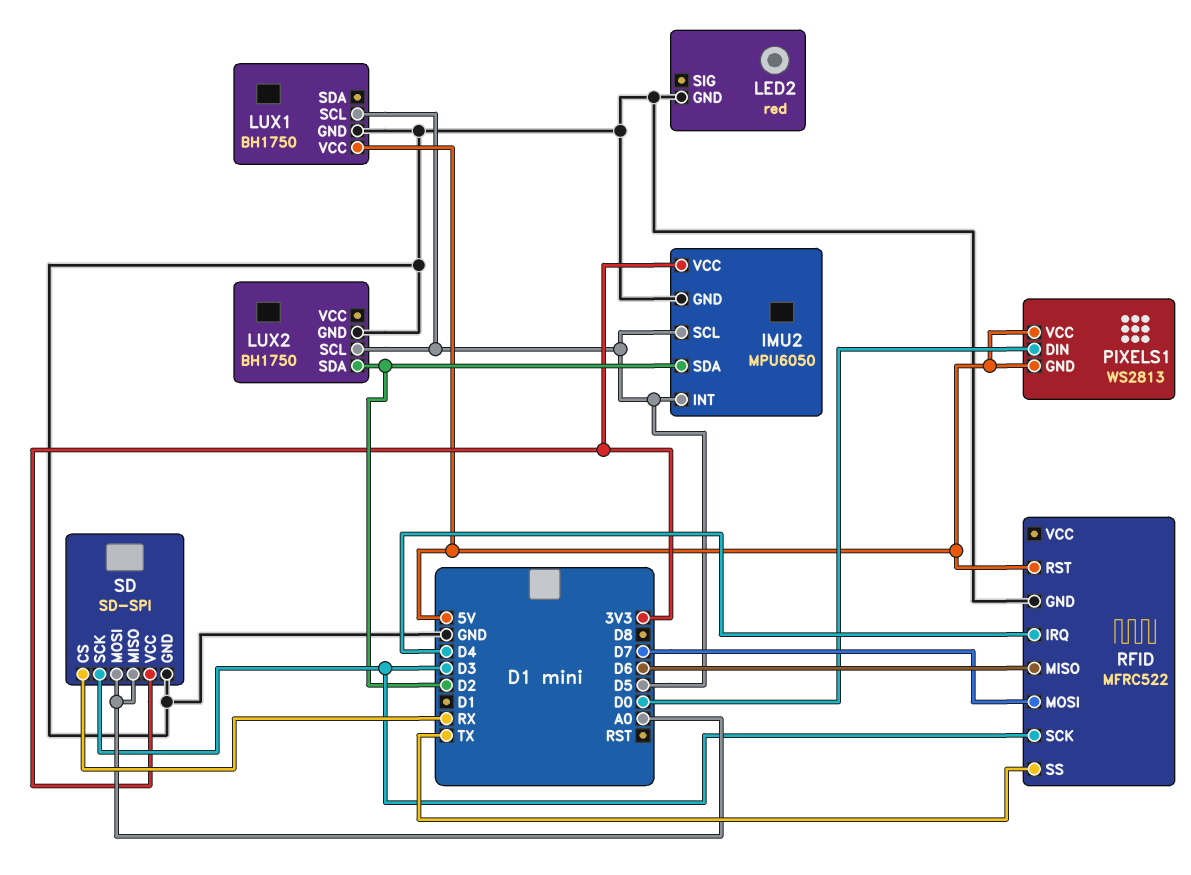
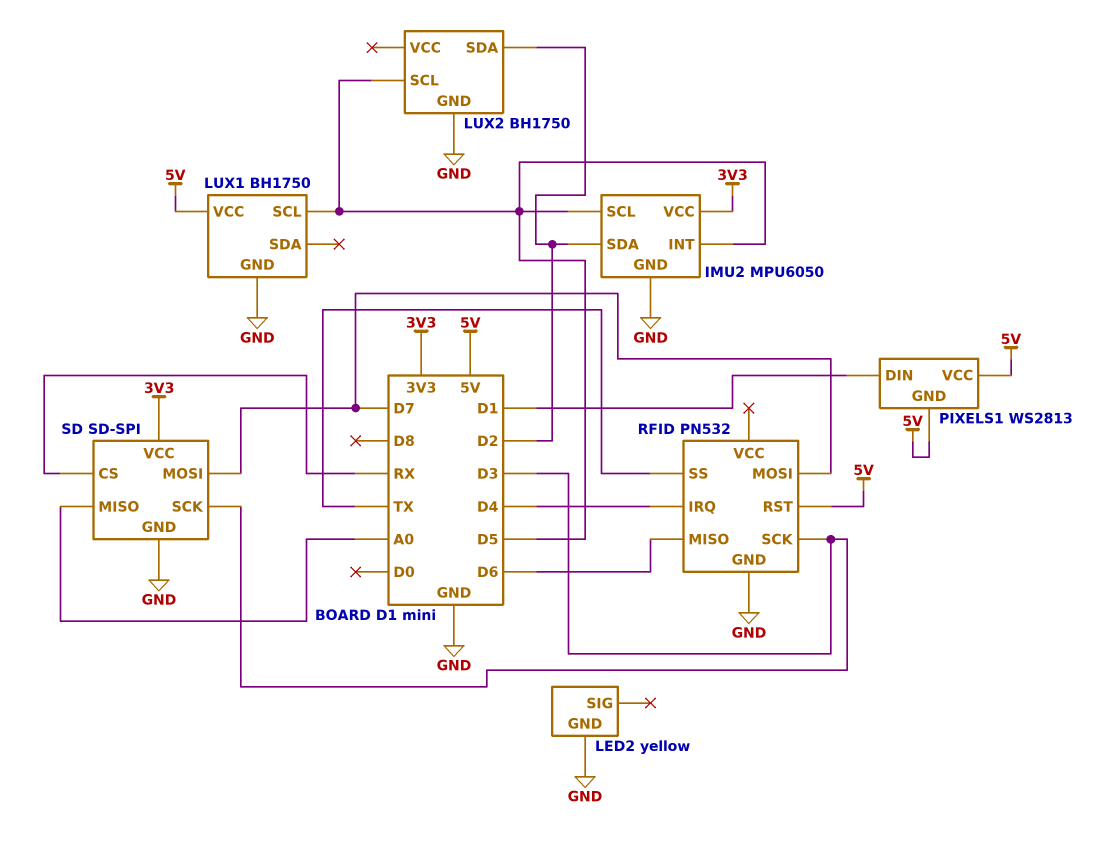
LED2: red -> yellow
PIXELS1 pin DIN: D0 -> D1
RFID: MFRC522 -> PN532
SD pin MOSI: A0 -> D7

